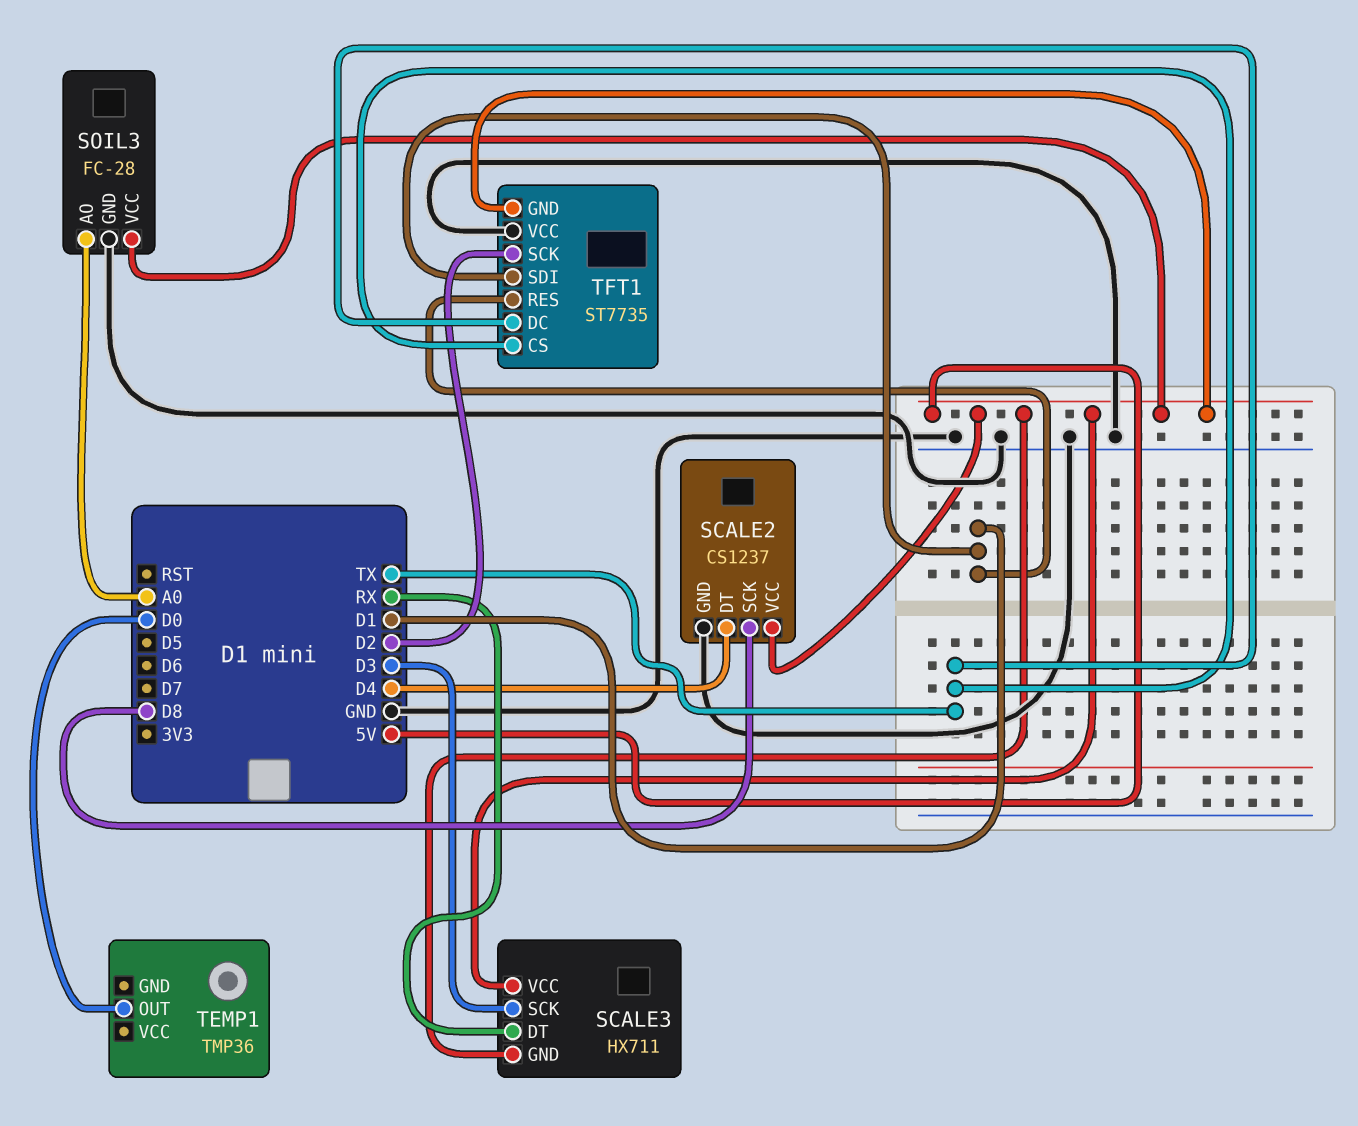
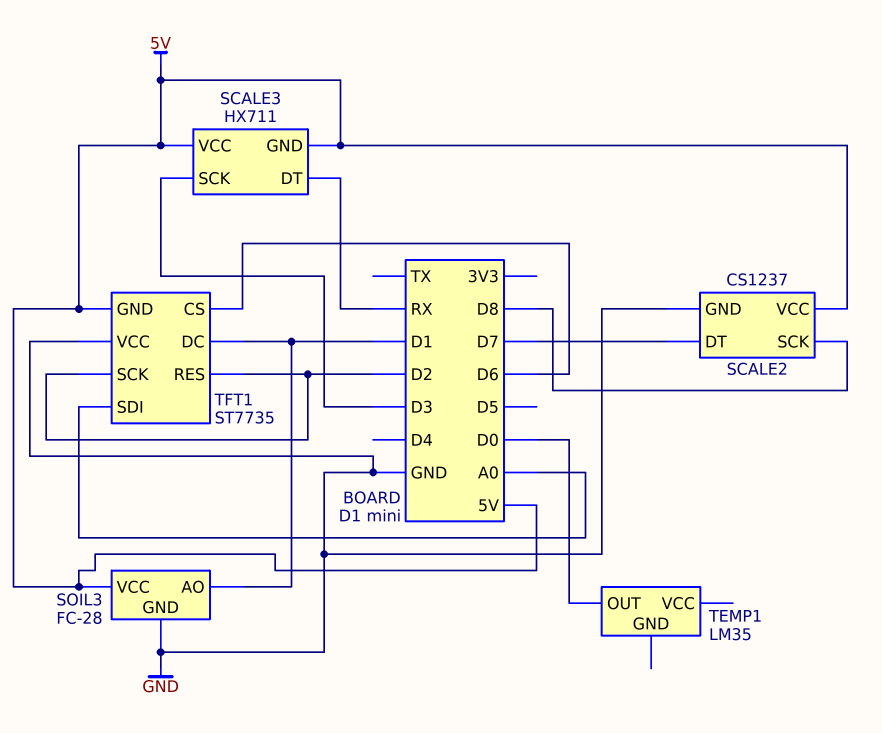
SCALE2 pin DT: D4 -> D7
SOIL3 pin AO: A0 -> D1
TEMP1: TMP36 -> LM35
TFT1 pin CS: TX -> D6
TFT1 pin DC: TX -> D1
TFT1 pin RES: D1 -> D2
TFT1 pin SDI: D1 -> A0

